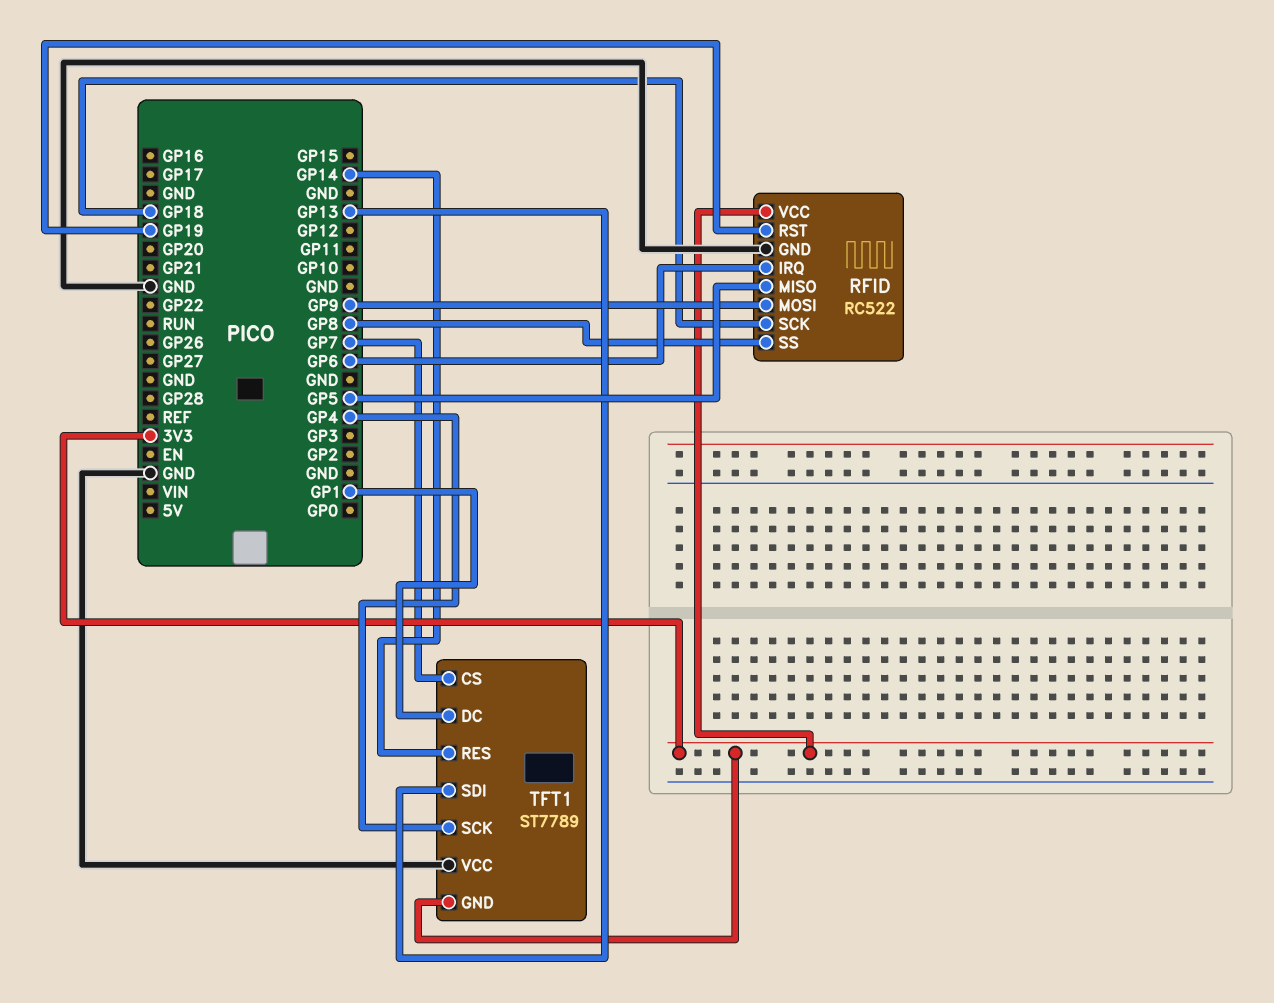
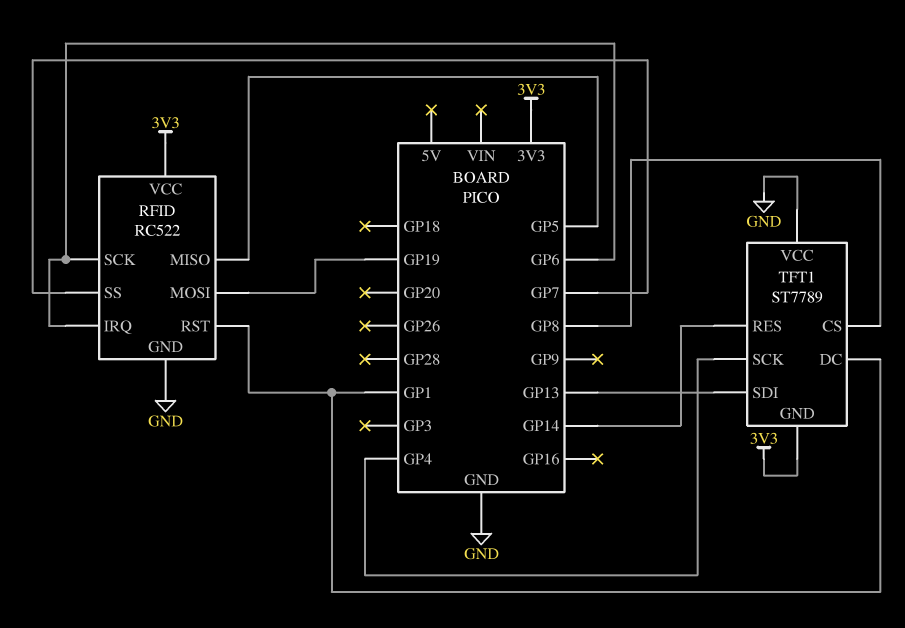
RFID pin MOSI: GP9 -> GP19
RFID pin RST: GP19 -> GP1
RFID pin SCK: GP18 -> GP6
RFID pin SS: GP8 -> GP7
TFT1 pin CS: GP7 -> GP8

